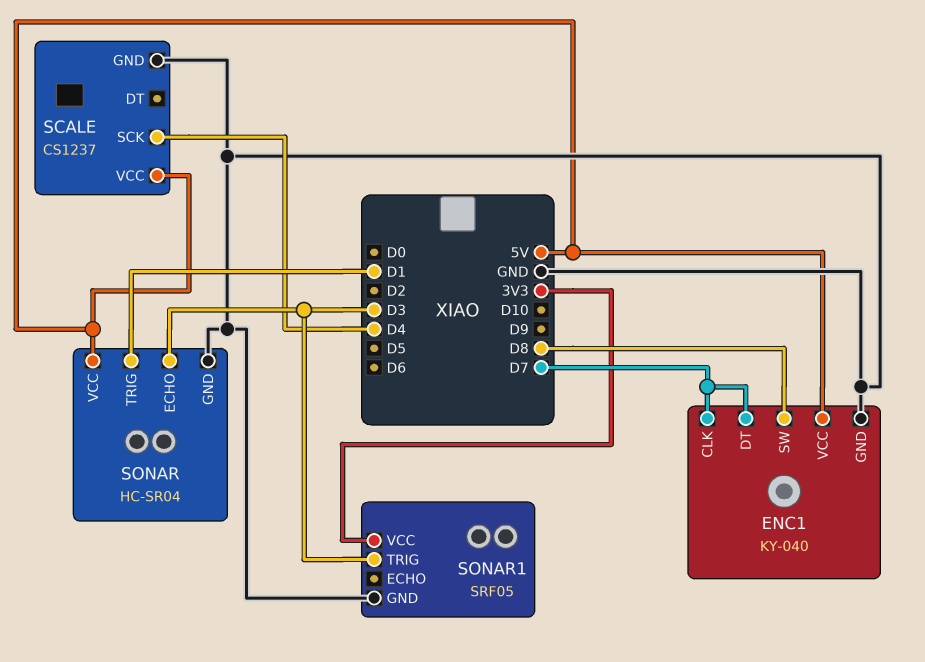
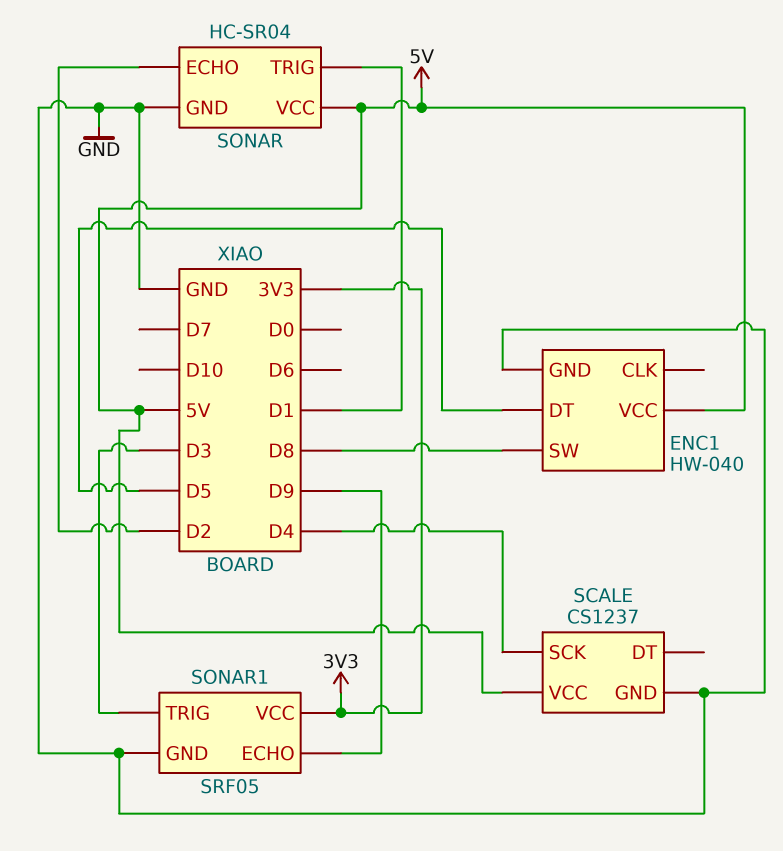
ENC1: KY-040 -> HW-040
ENC1 pin CLK: D7 -> none
ENC1 pin DT: D7 -> D5
SONAR pin ECHO: D3 -> D2
SONAR1 pin ECHO: none -> D9

